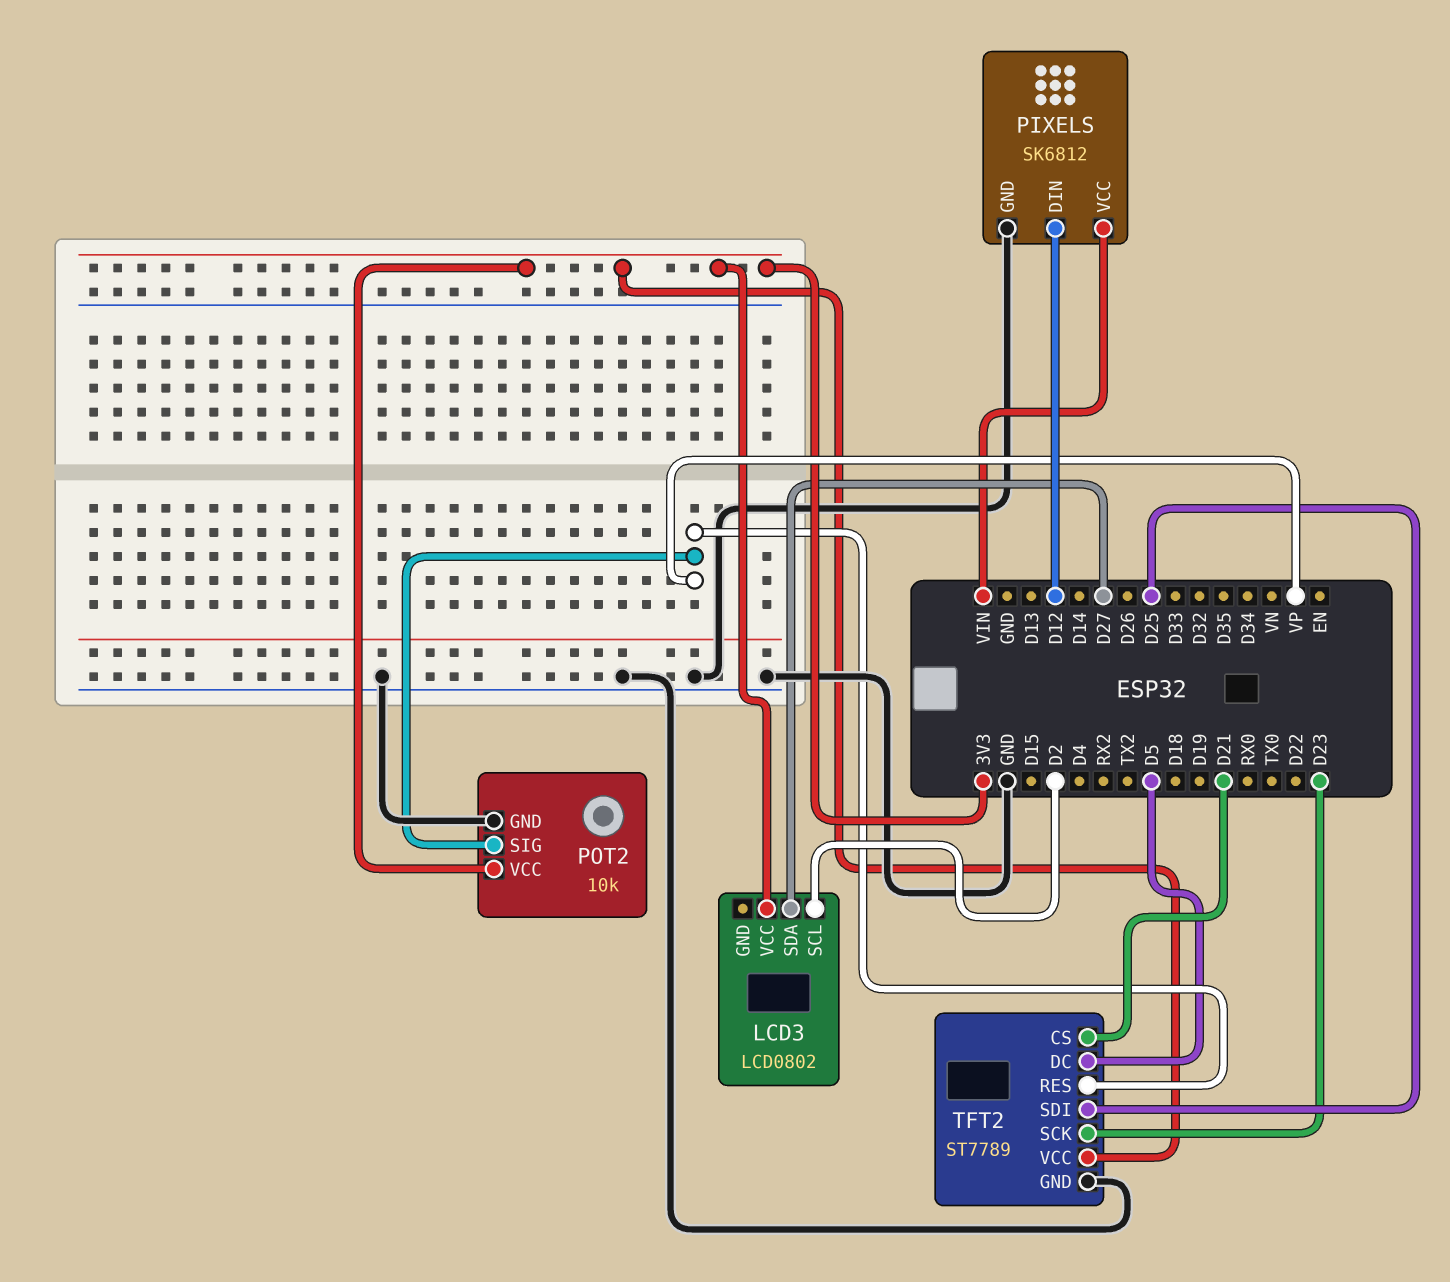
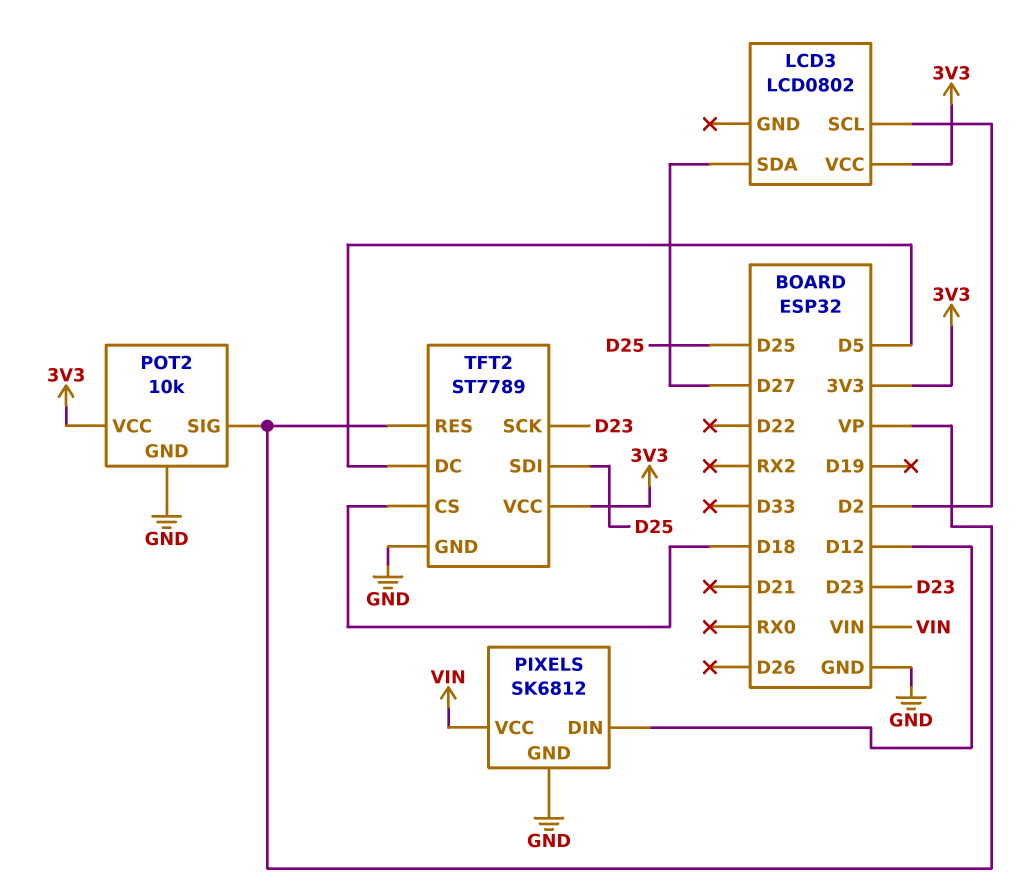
TFT2 pin CS: D21 -> D18

